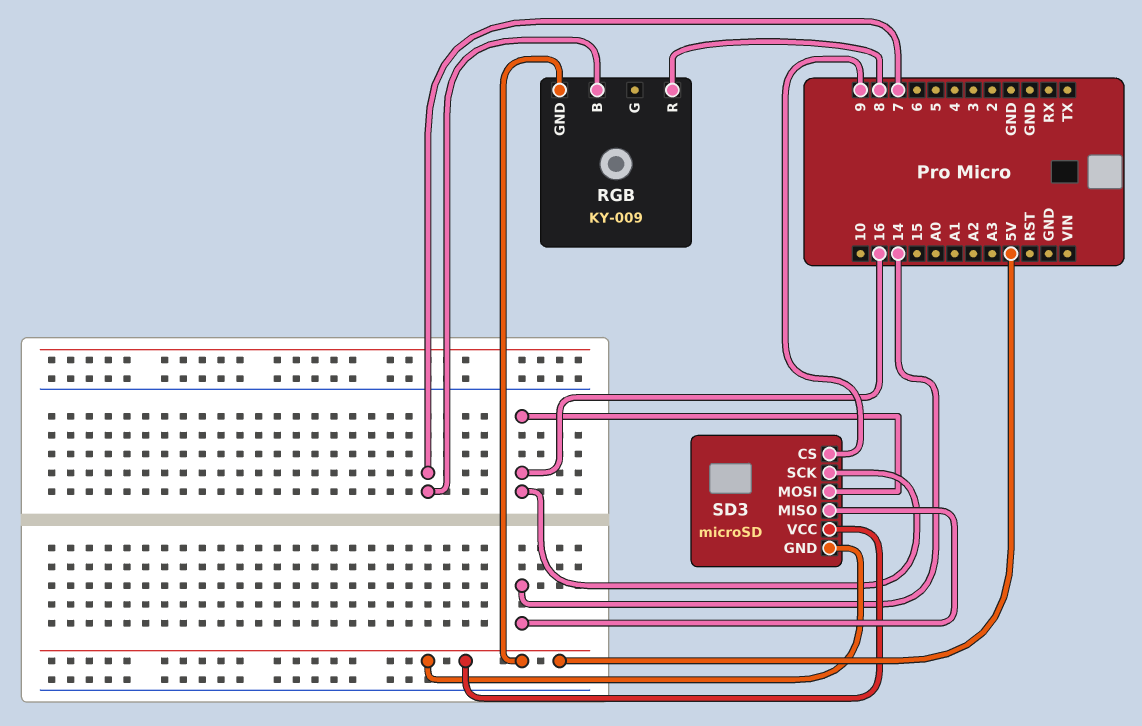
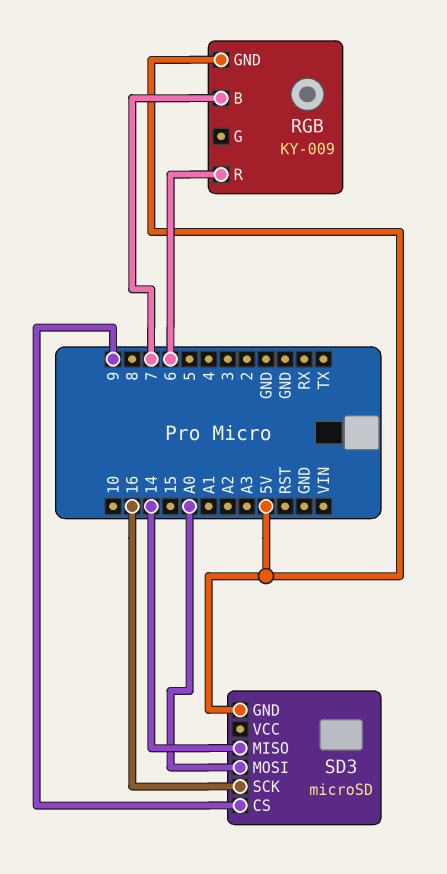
RGB pin R: 8 -> 6
SD3 pin MOSI: 16 -> A0
SD3 pin VCC: 5V -> none

